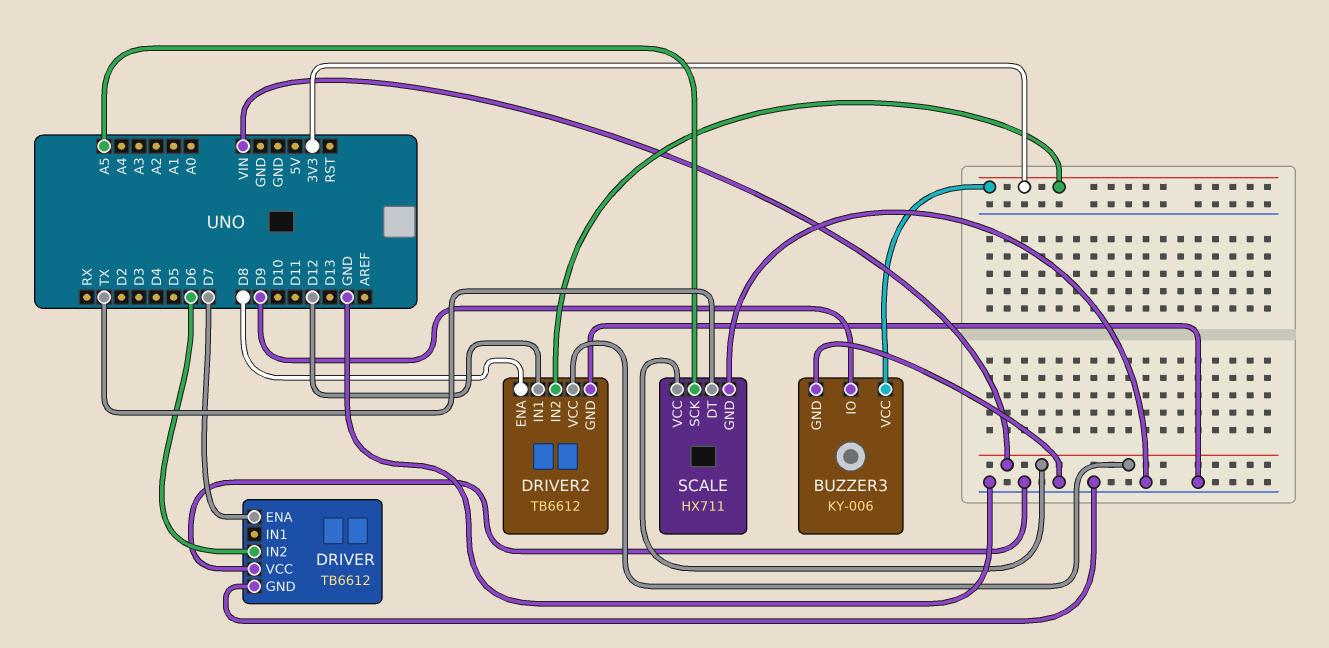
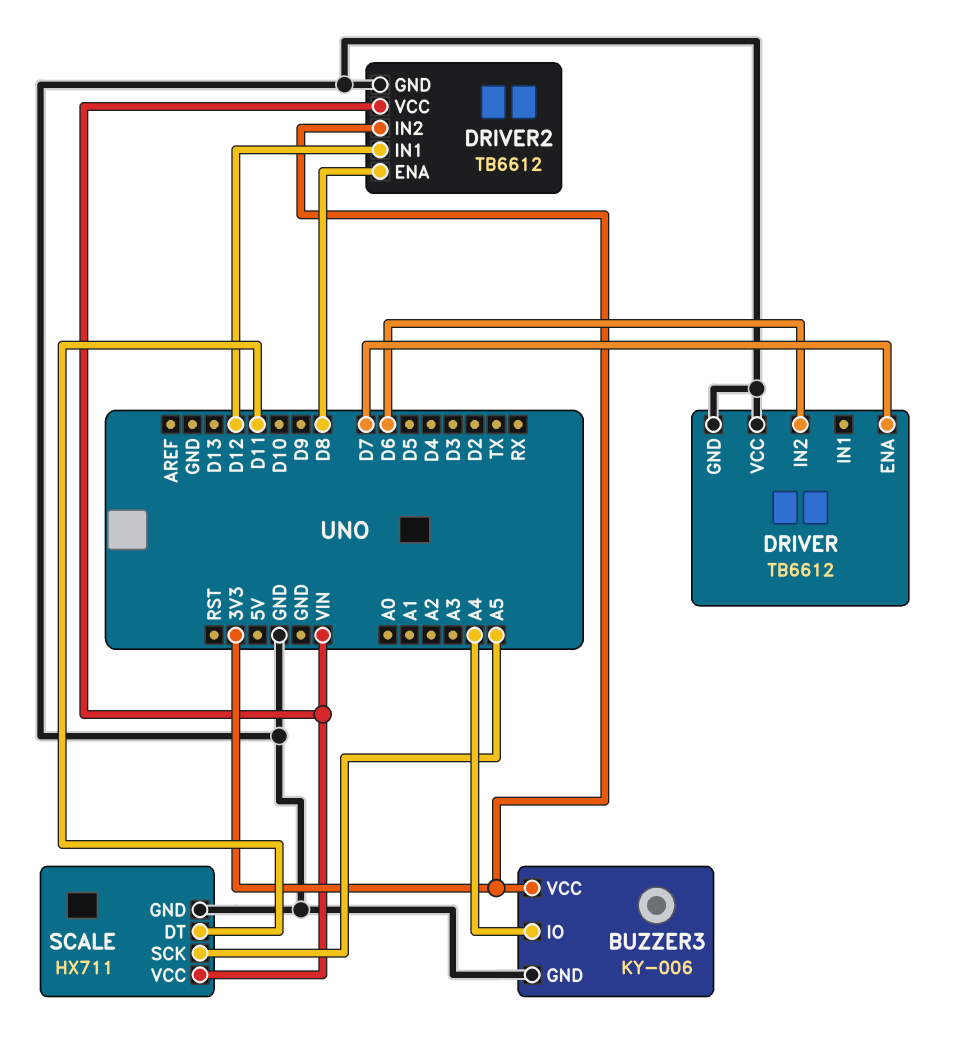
BUZZER3 pin IO: D9 -> A4
SCALE pin DT: TX -> D11

